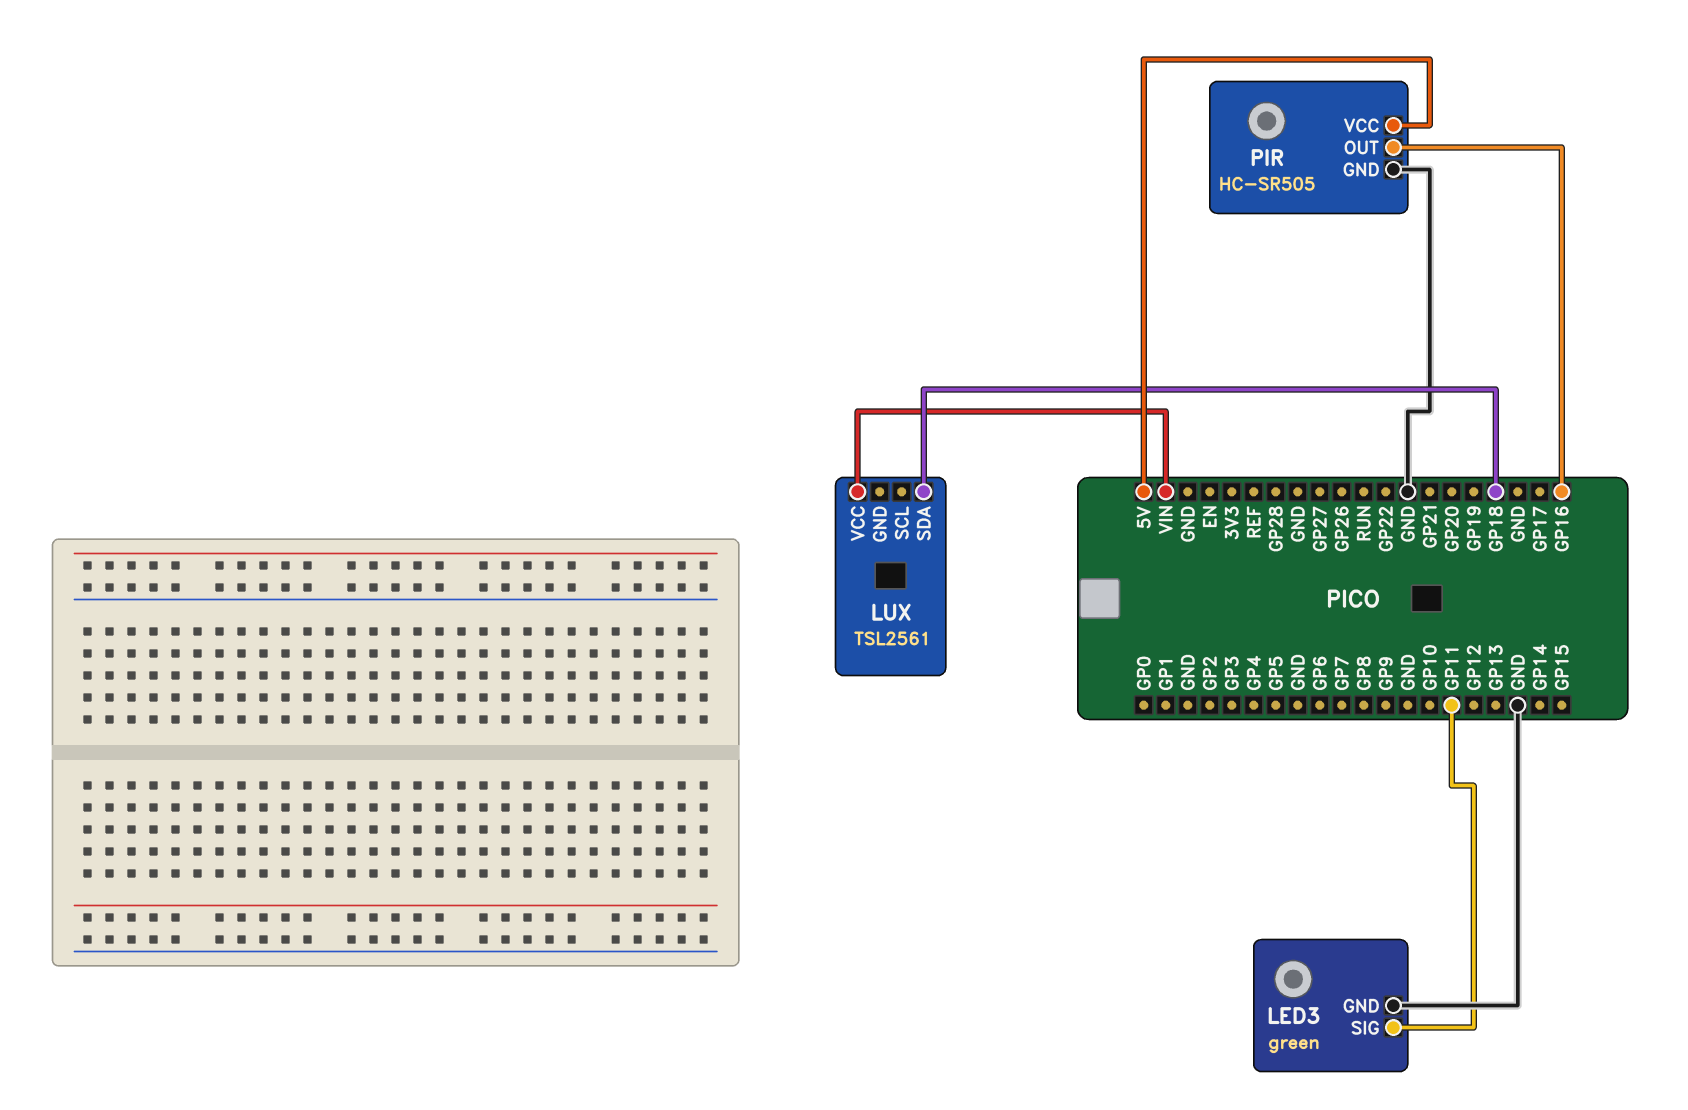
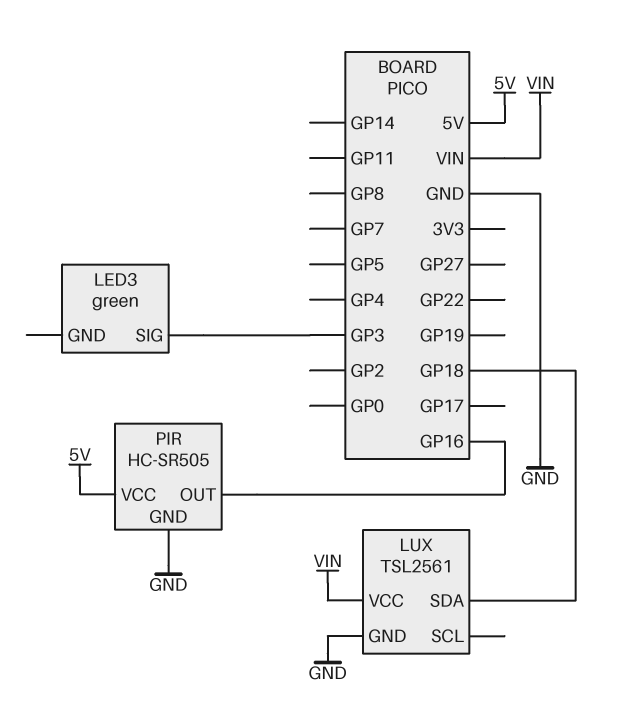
LED3 pin GND: GND -> none
LED3 pin SIG: GP11 -> GP3
LUX pin GND: none -> GND

